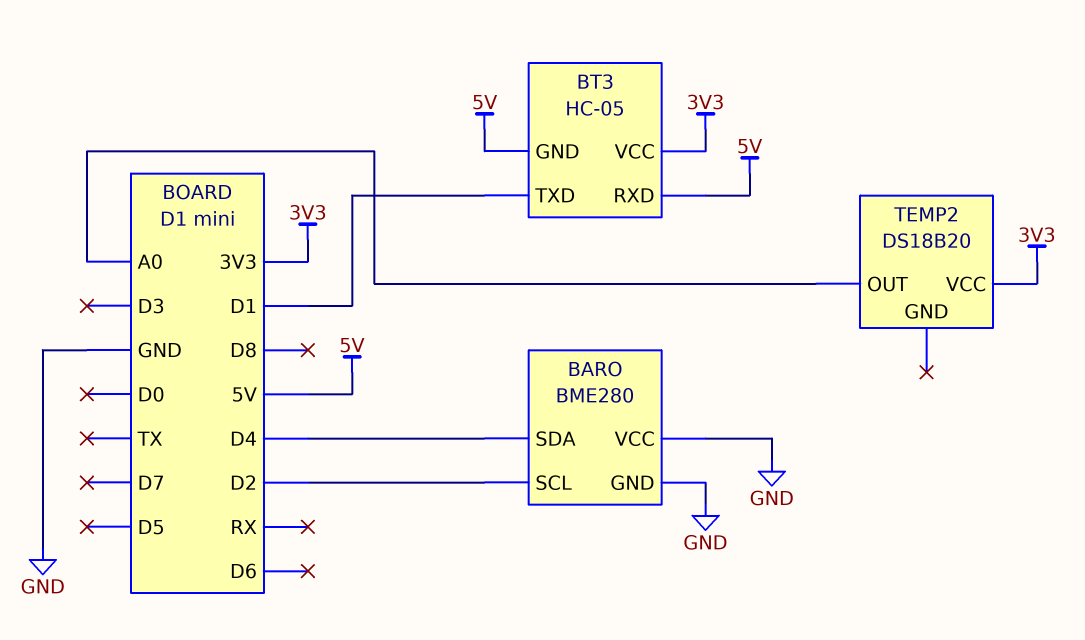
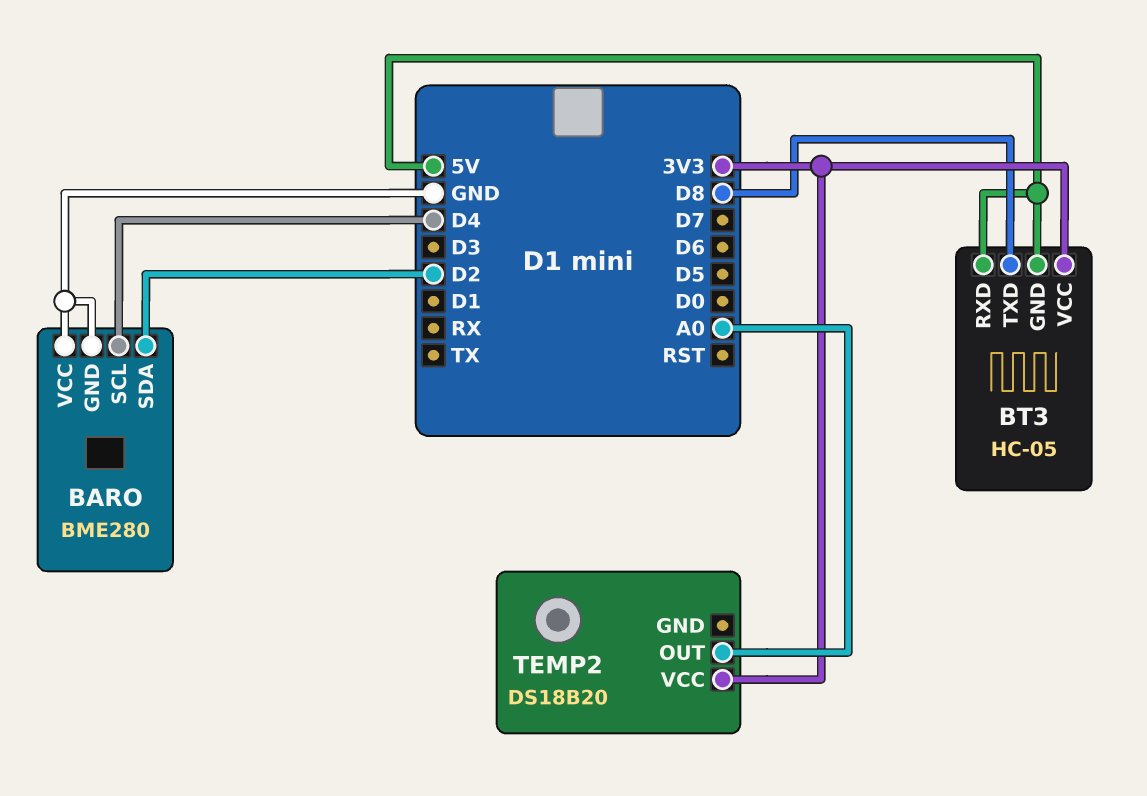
BARO pin SCL: D2 -> D4
BARO pin SDA: D4 -> D2
BT3 pin TXD: D1 -> D8

